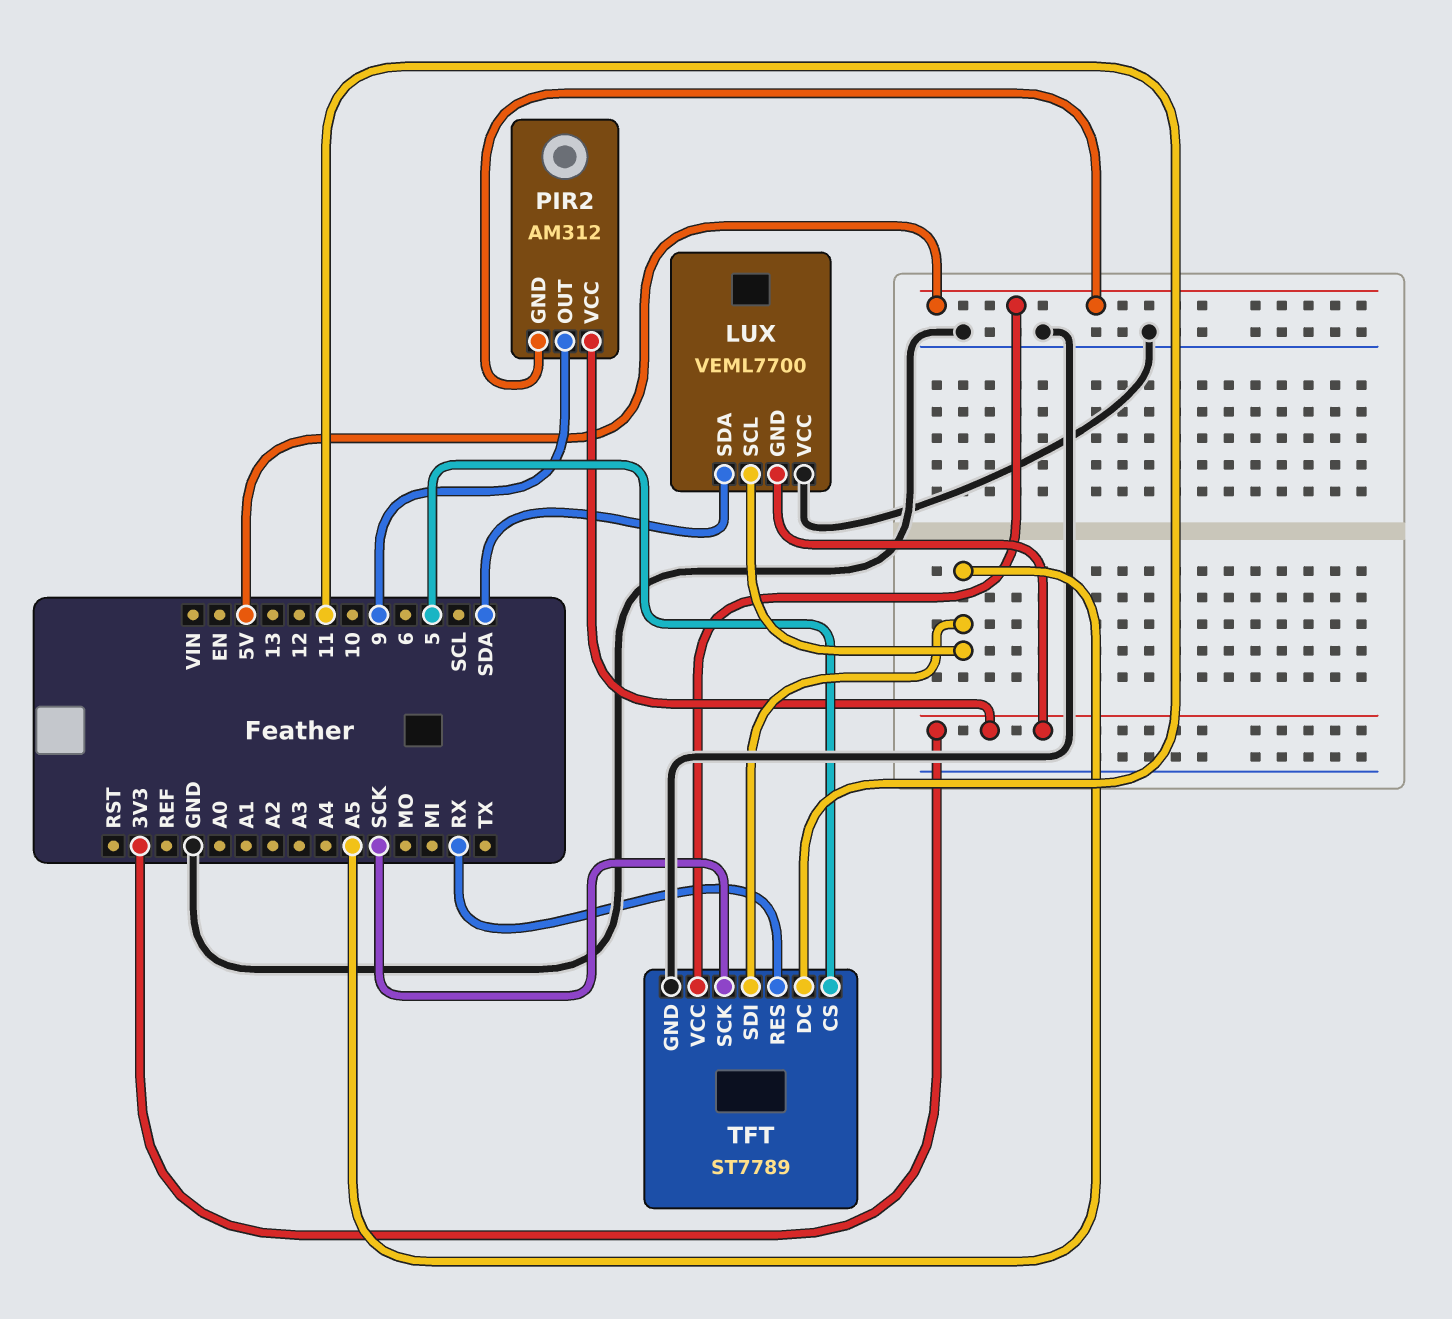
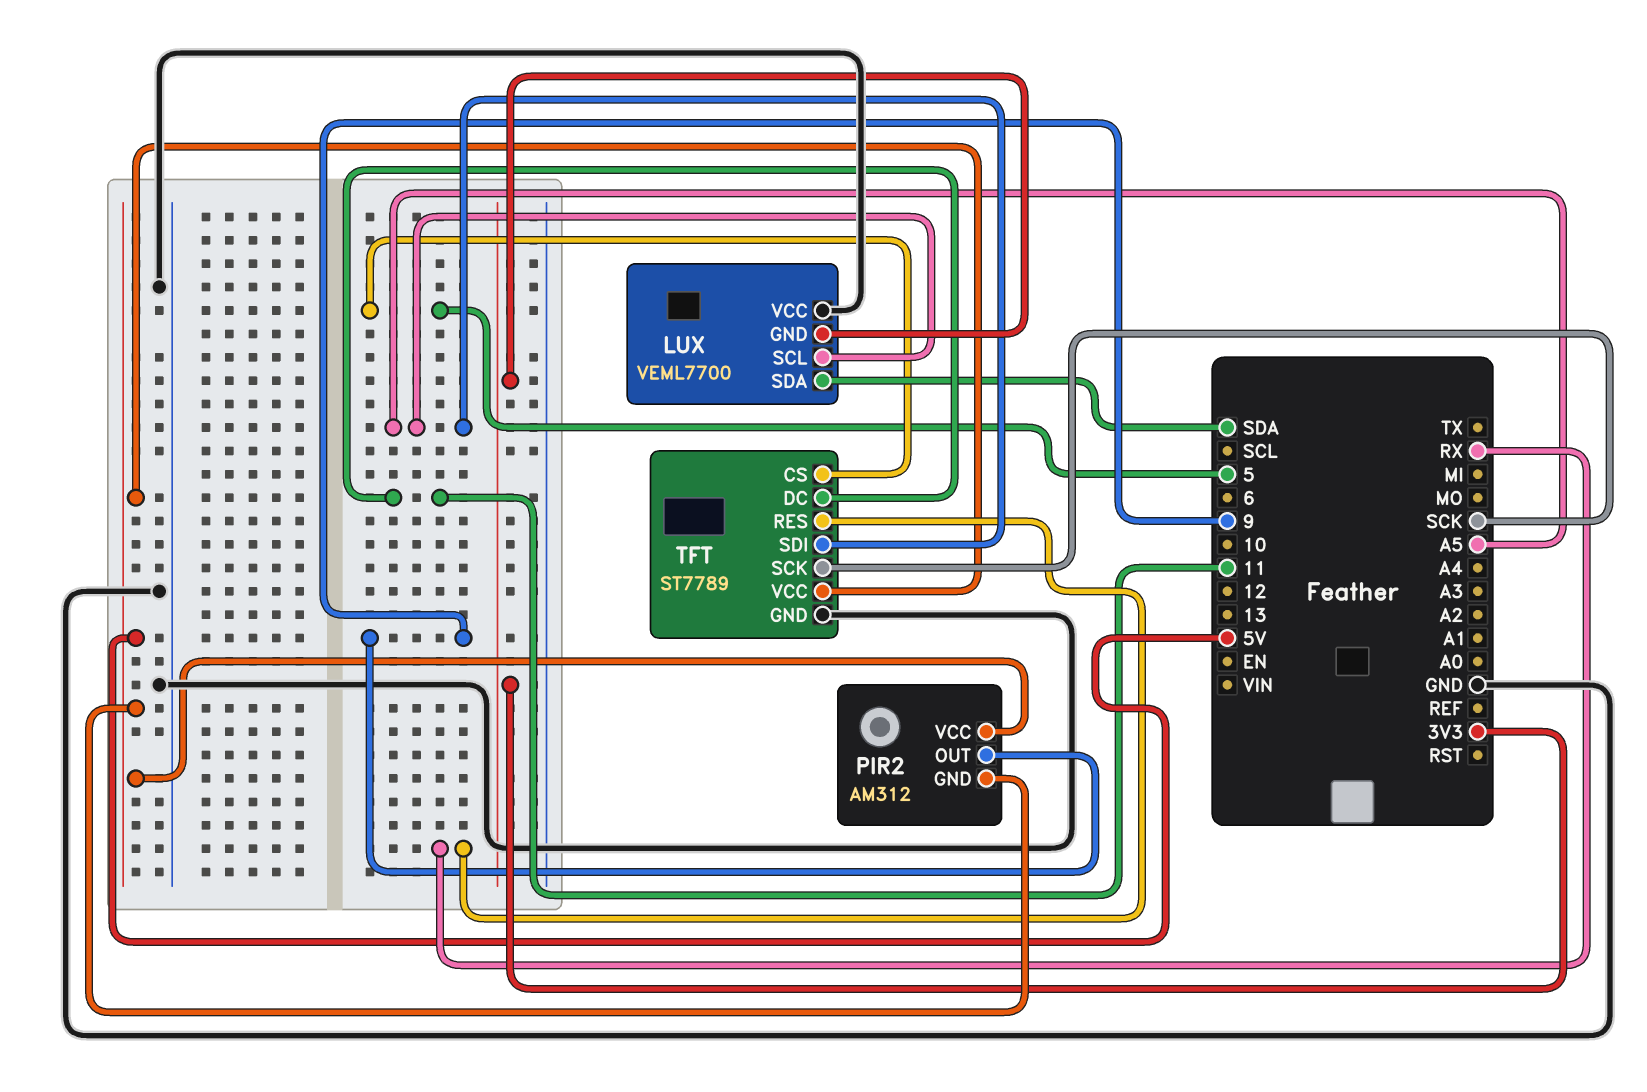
PIR2 pin VCC: 3V3 -> 5V

